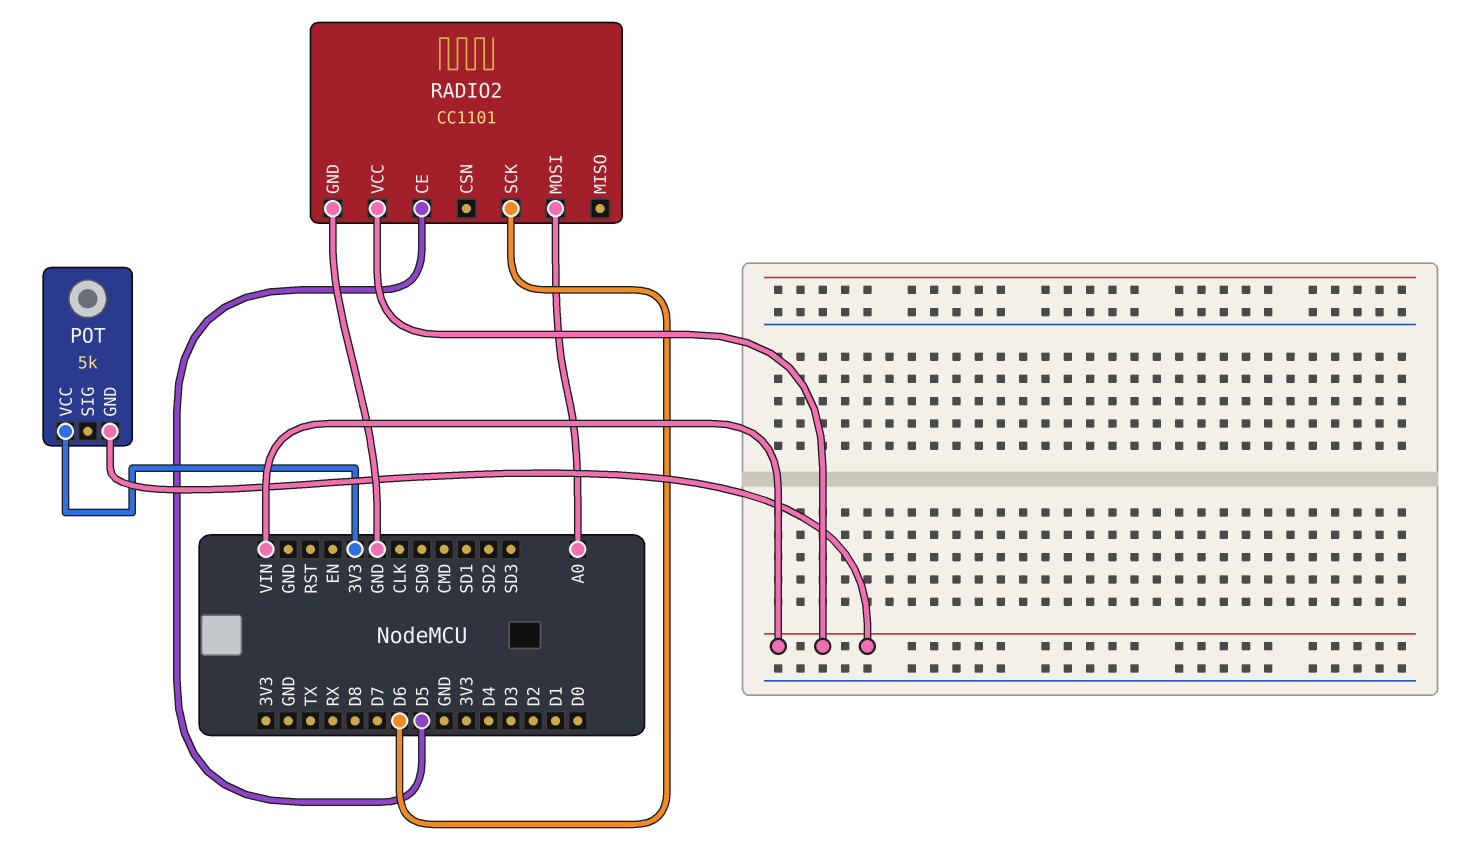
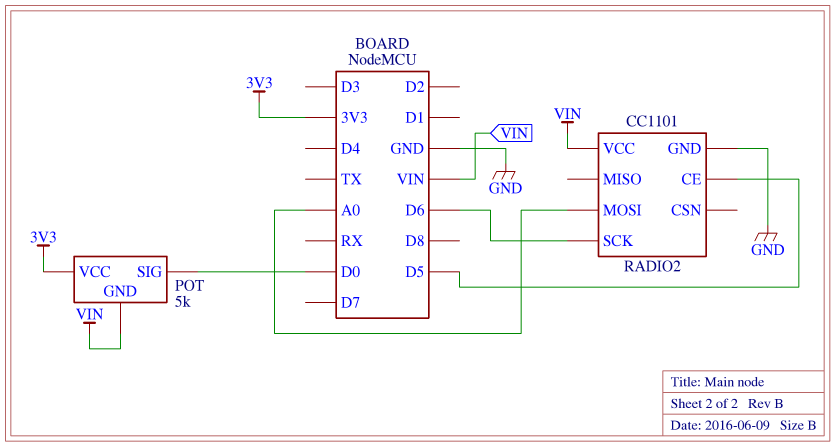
POT pin SIG: none -> D0

